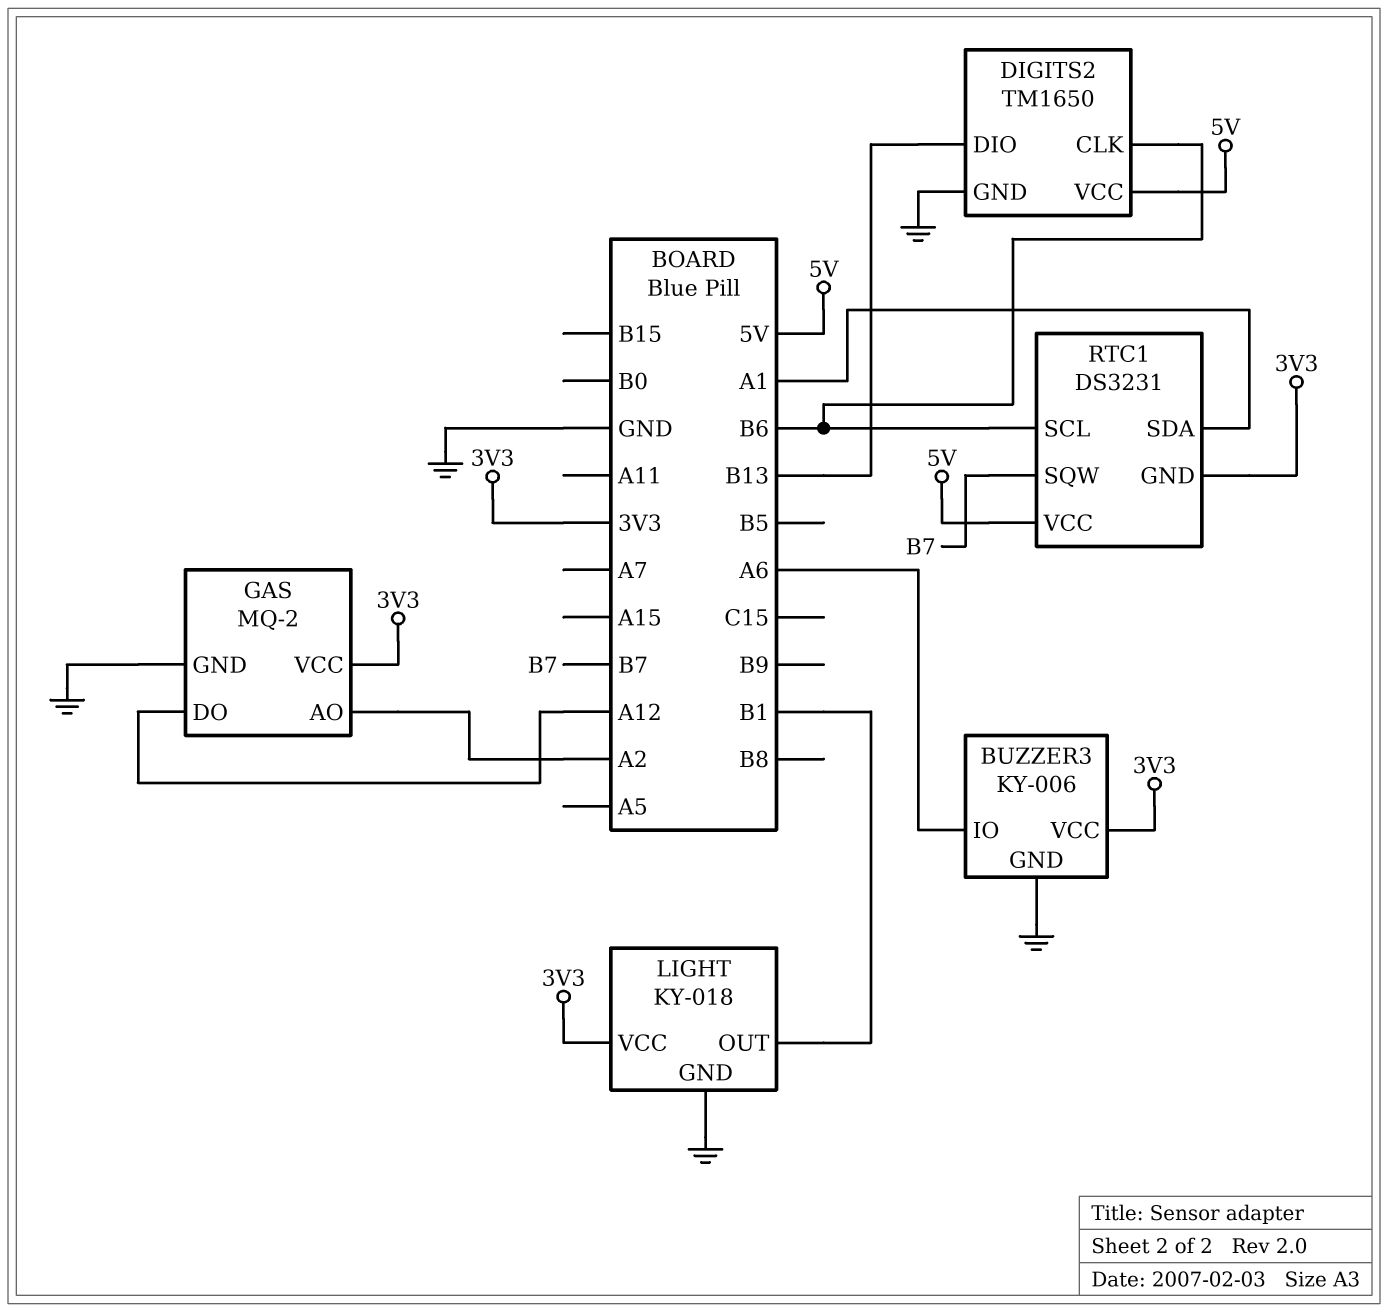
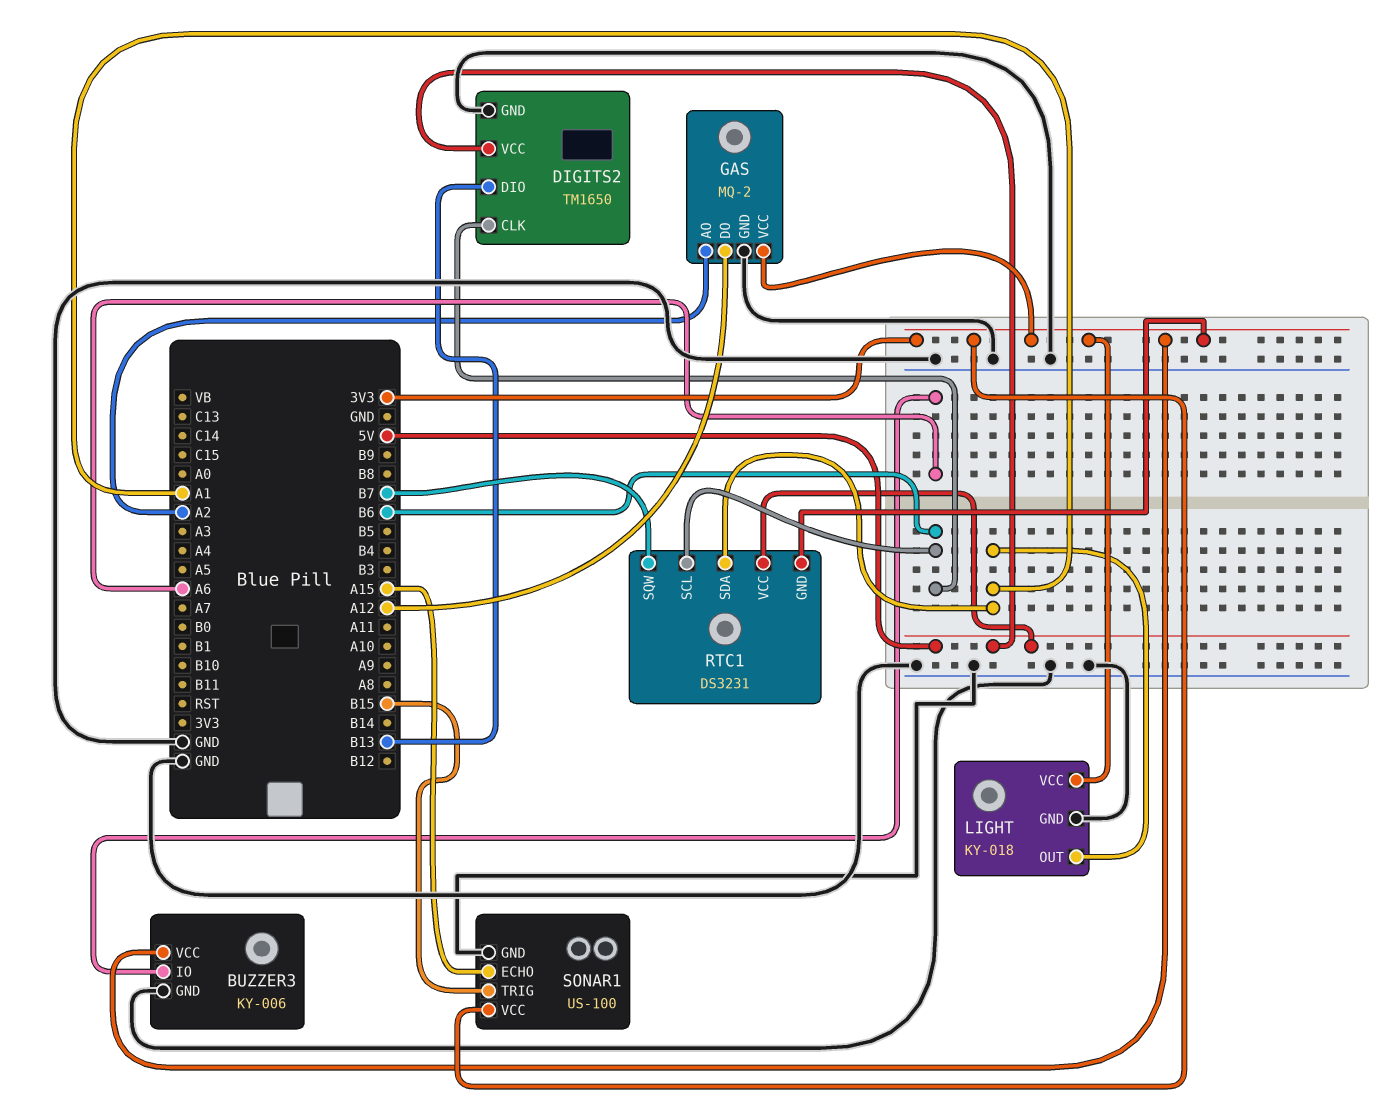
LIGHT pin OUT: B1 -> A1
SONAR1: none -> US-100
SONAR1 pin ECHO: none -> A15
SONAR1 pin GND: none -> GND
SONAR1 pin TRIG: none -> B15
SONAR1 pin VCC: none -> 3V3

